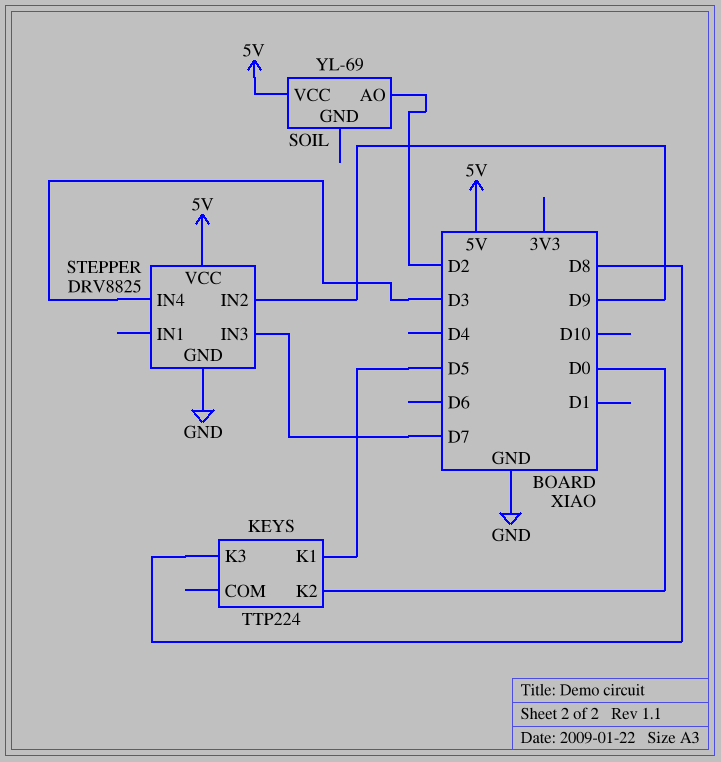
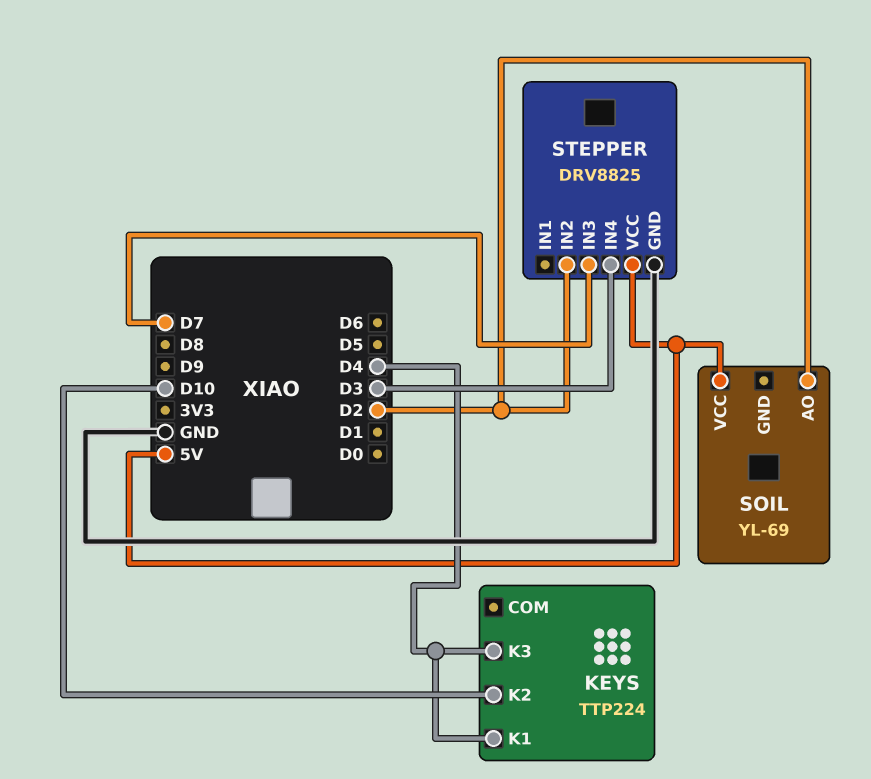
KEYS pin K1: D5 -> D4
KEYS pin K2: D0 -> D10
KEYS pin K3: D8 -> D4
STEPPER pin IN2: D9 -> D2

